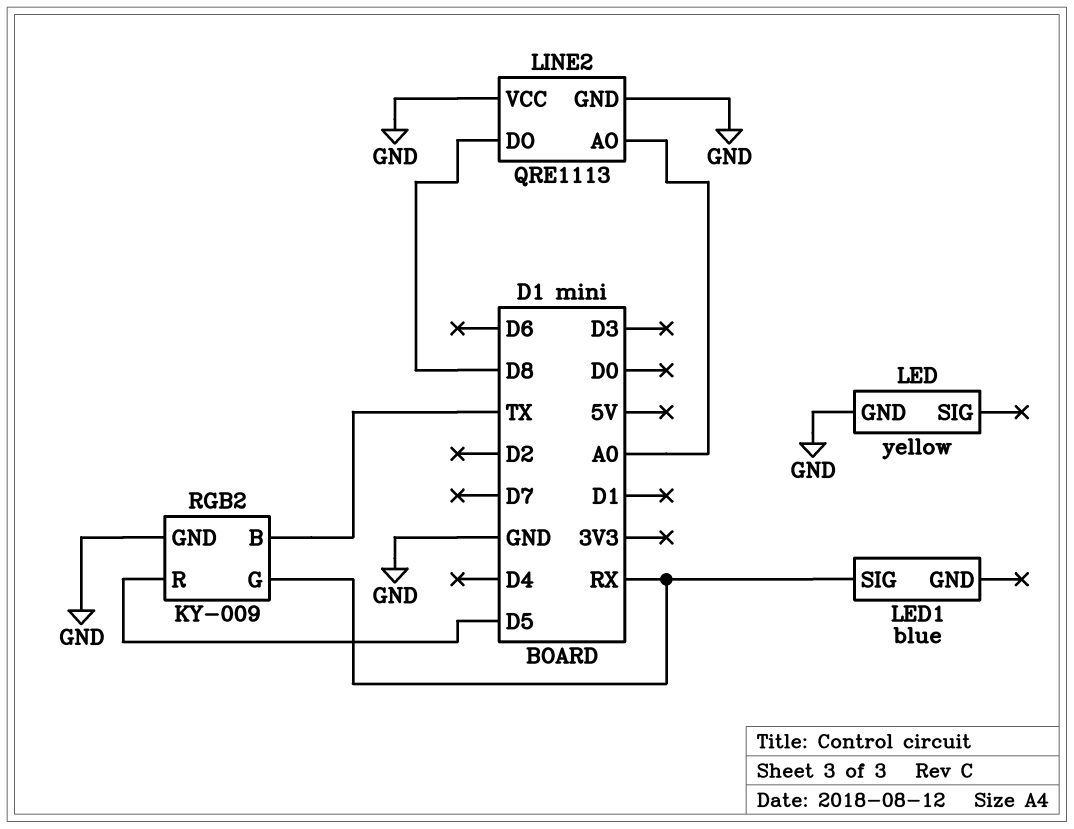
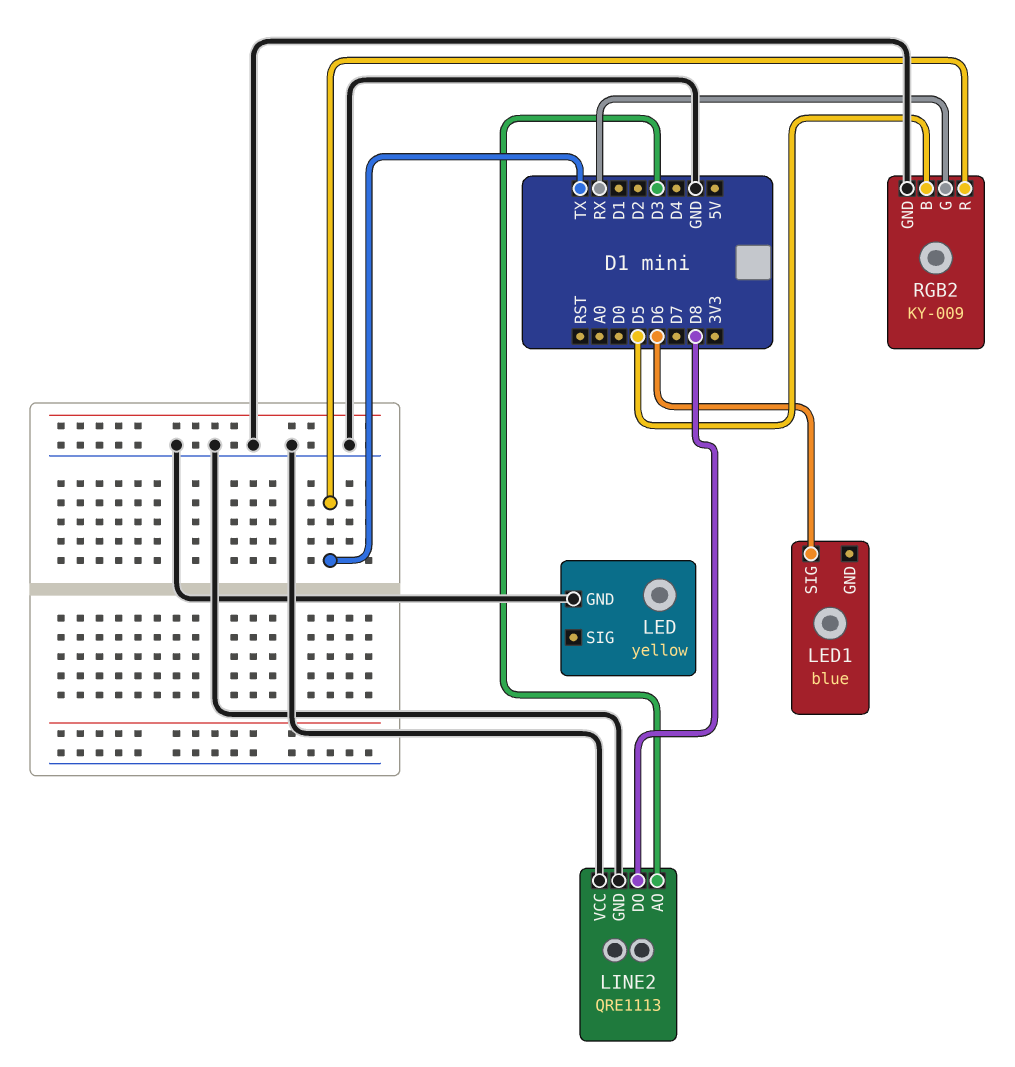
LED1 pin SIG: RX -> D6
LINE2 pin AO: A0 -> D3
RGB2 pin B: TX -> D5
RGB2 pin R: D5 -> TX

